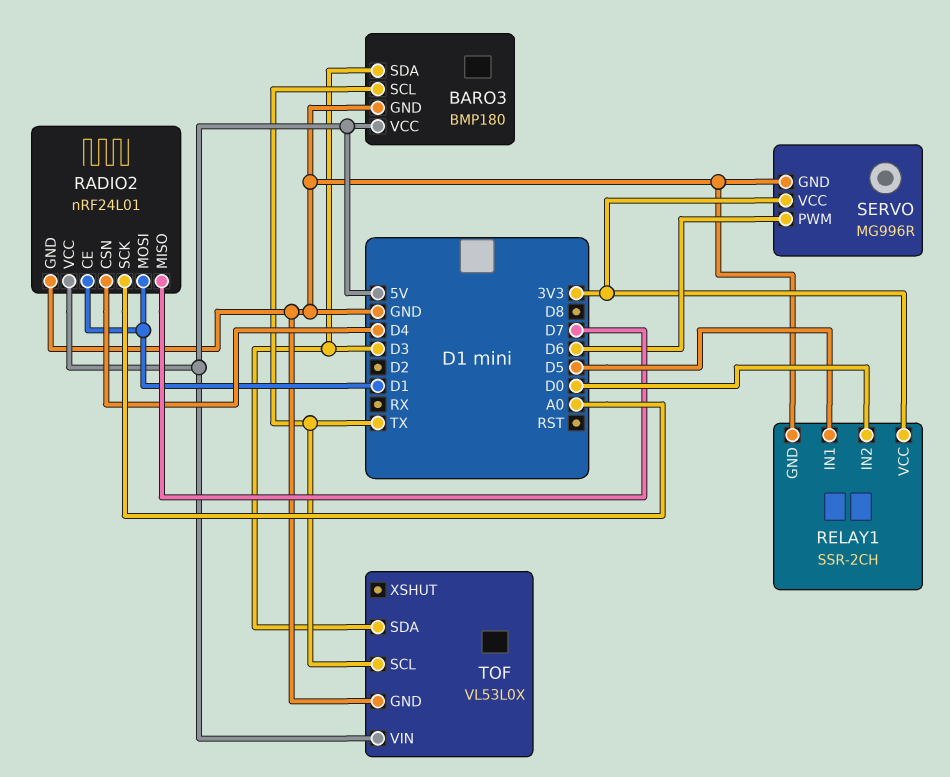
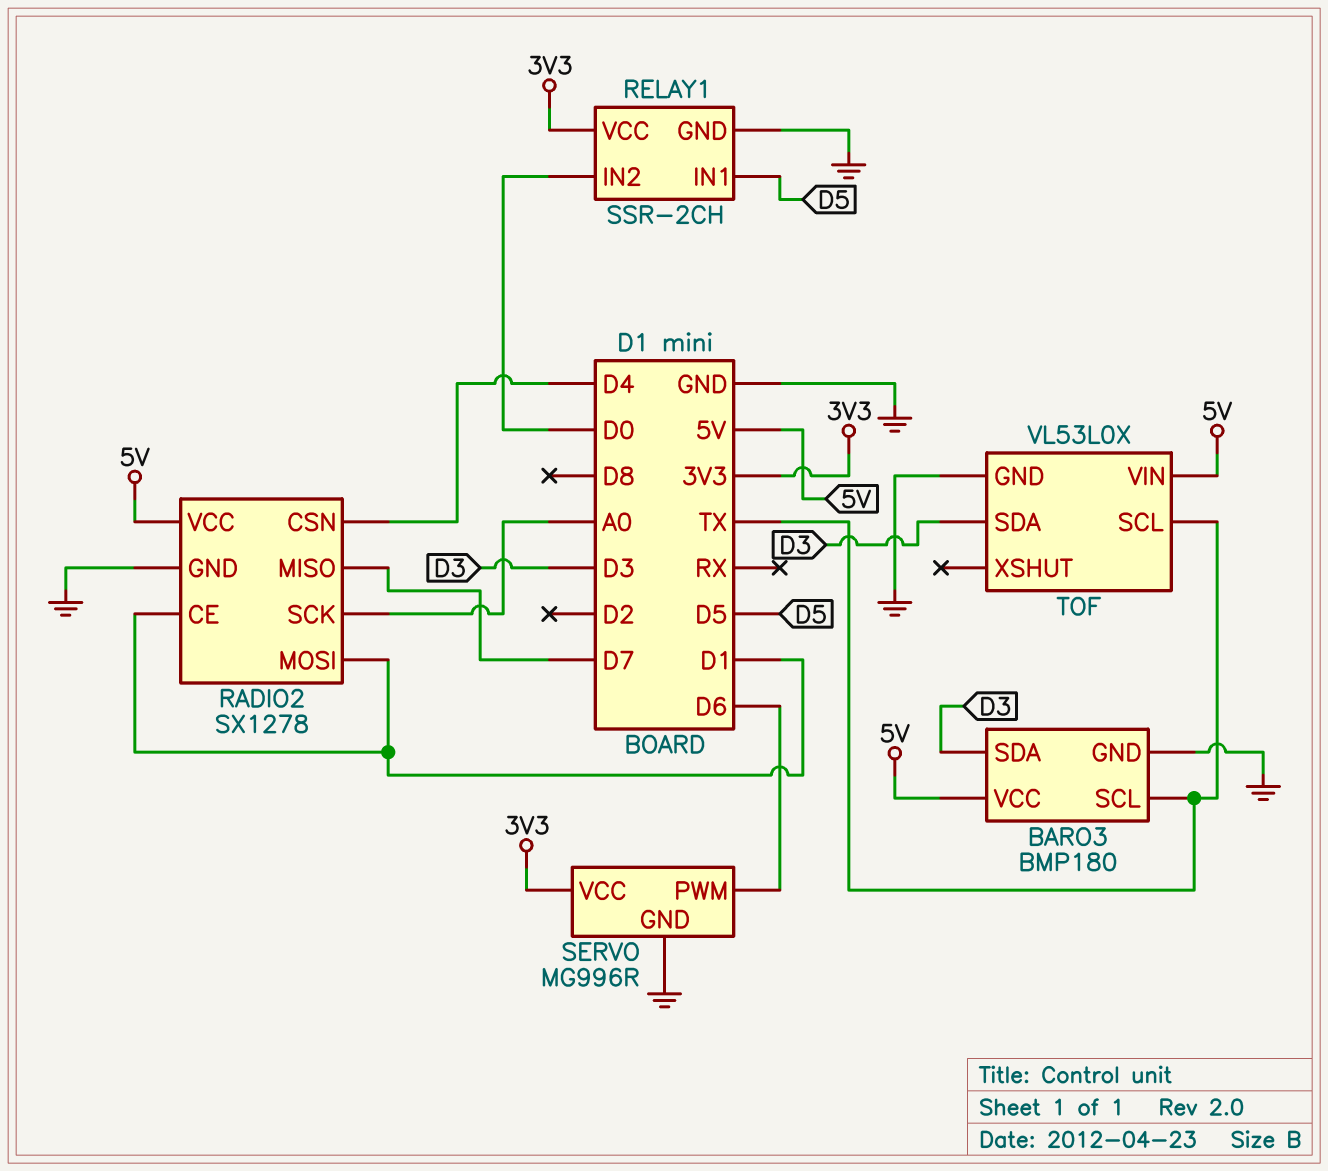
RADIO2: nRF24L01 -> SX1278

